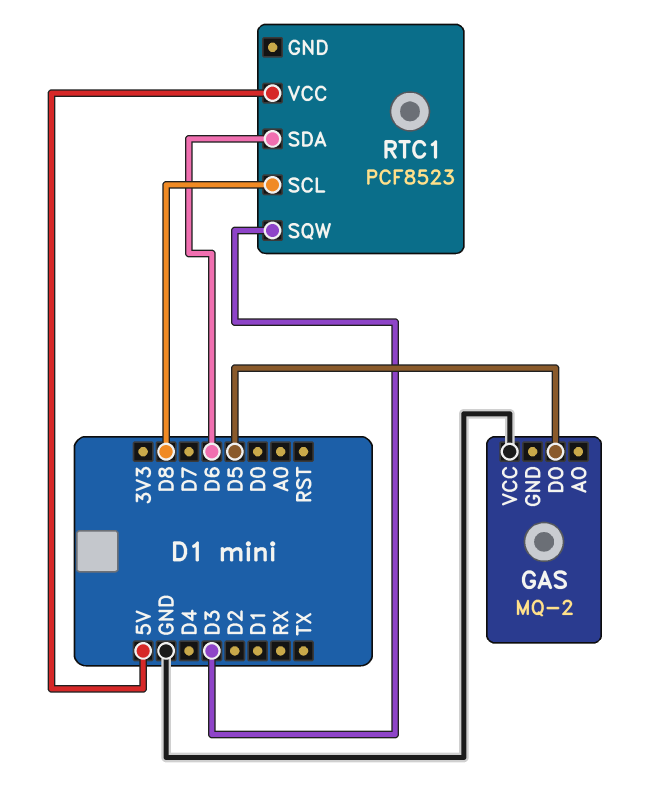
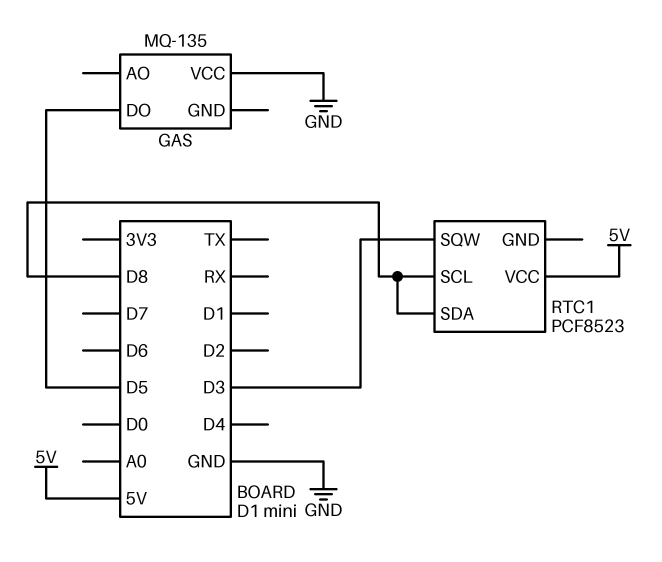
GAS: MQ-2 -> MQ-135
RTC1 pin SDA: D6 -> D8

